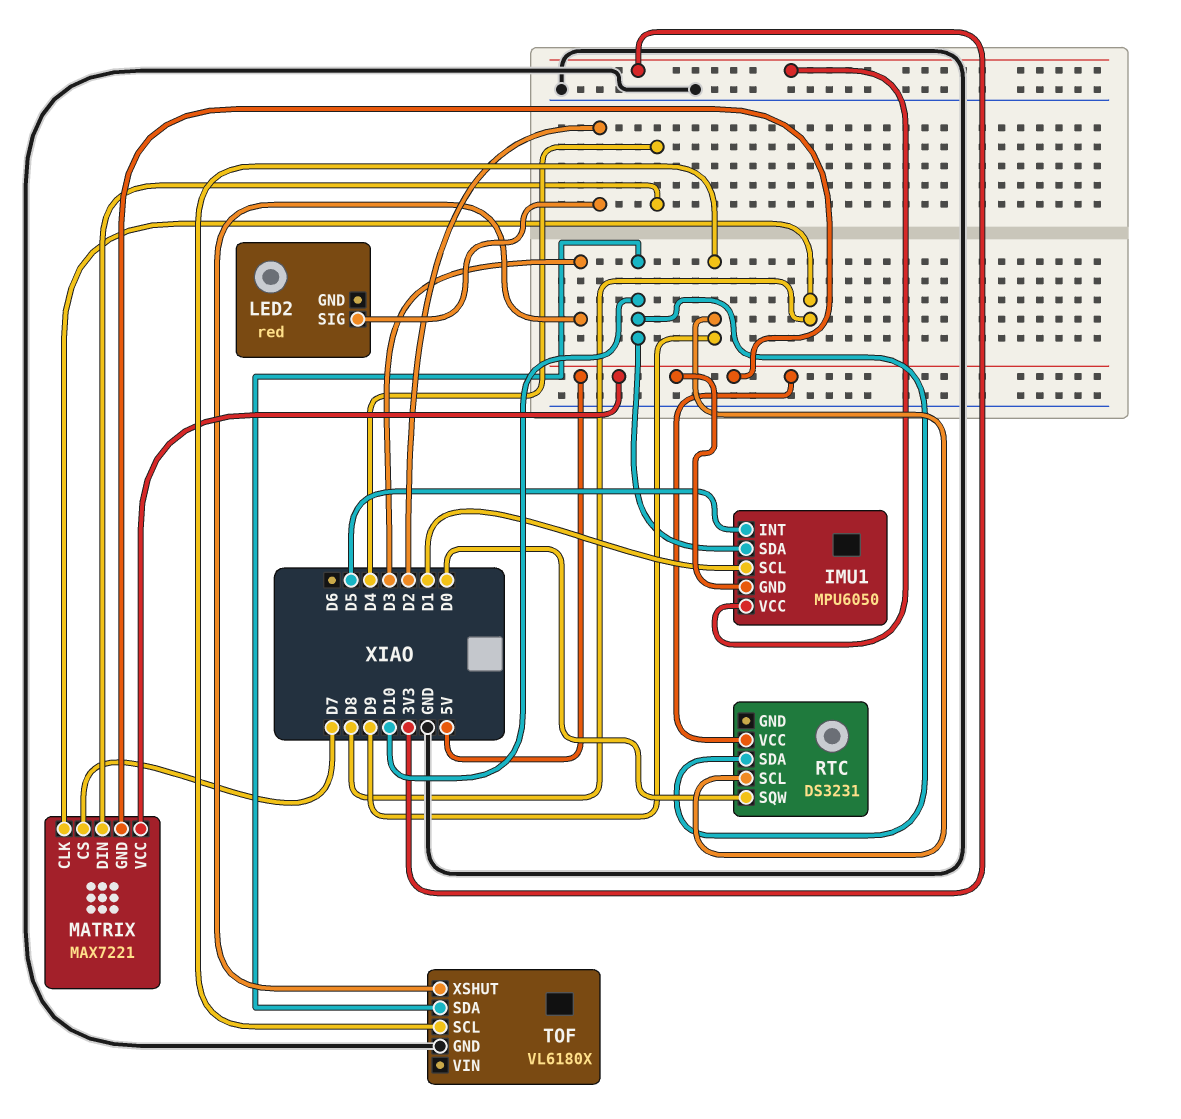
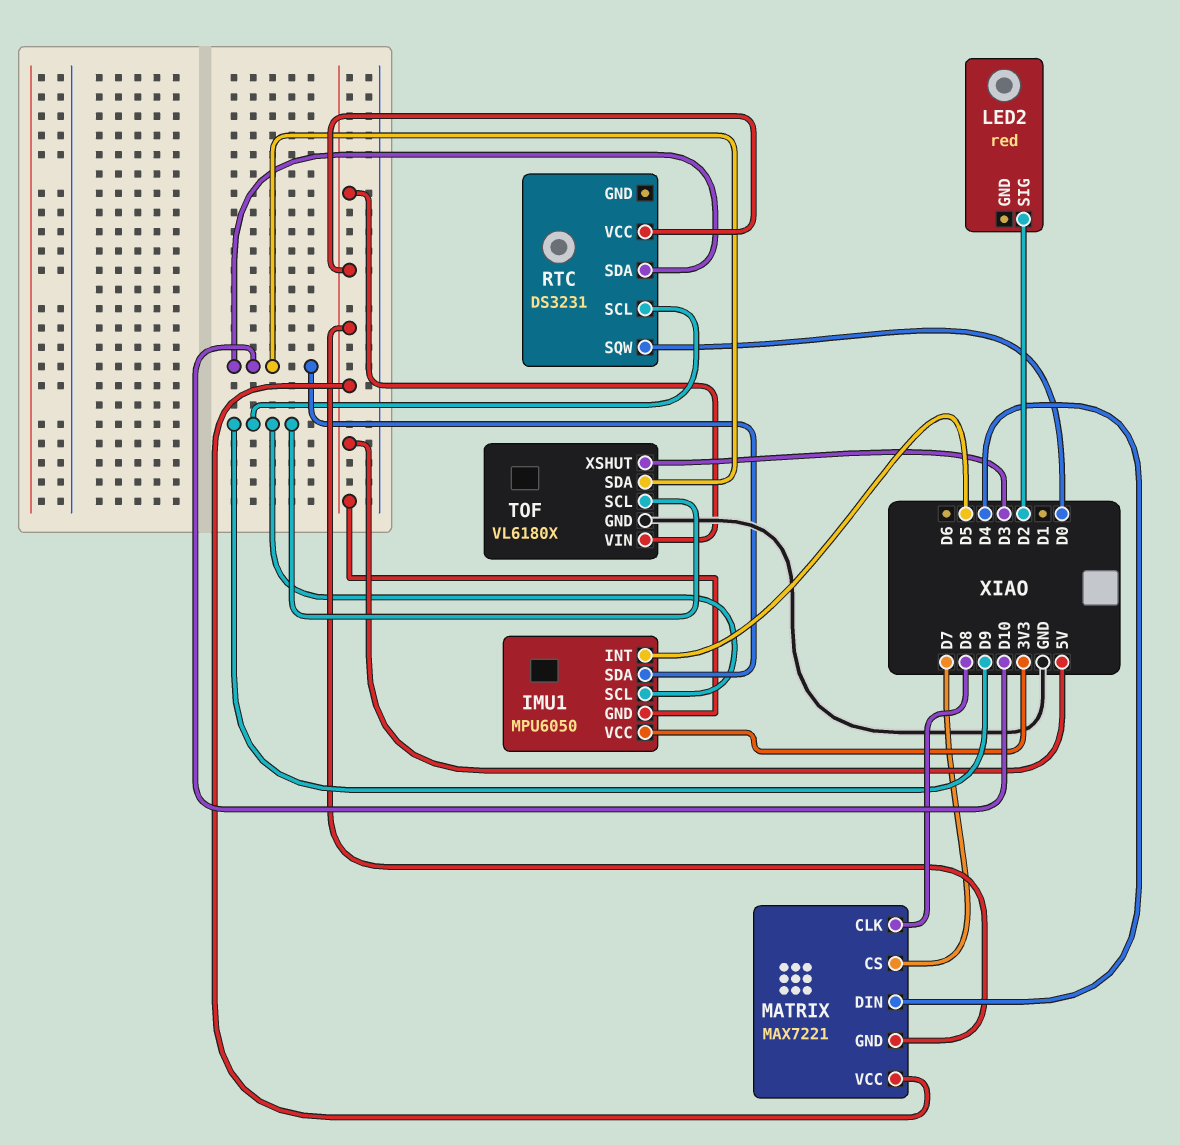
IMU1 pin SCL: D1 -> D9
TOF pin VIN: none -> 5V

